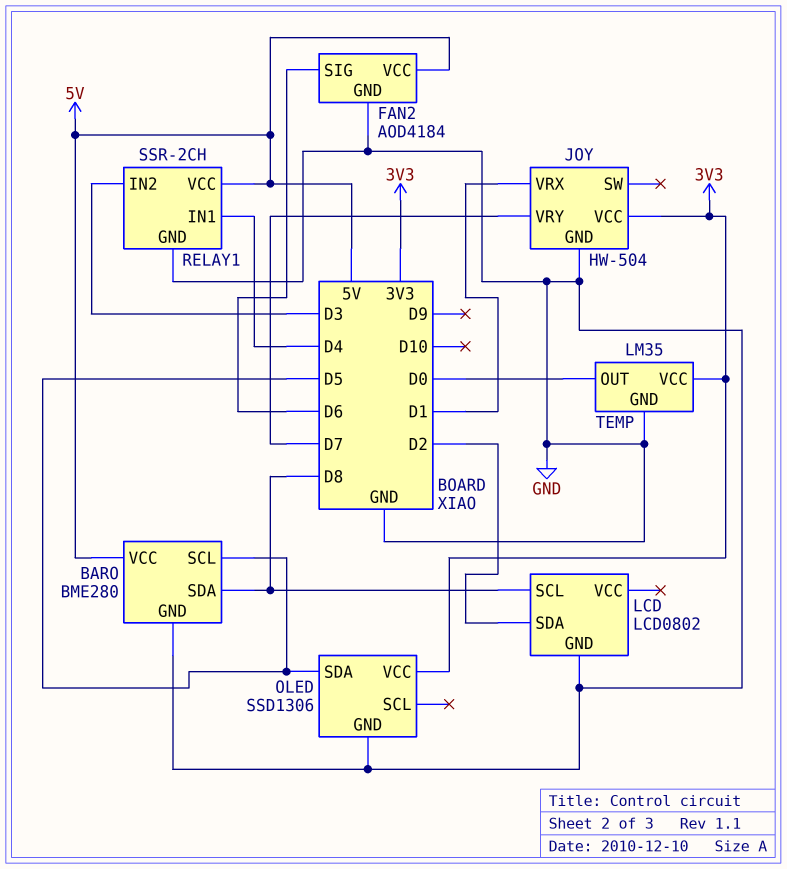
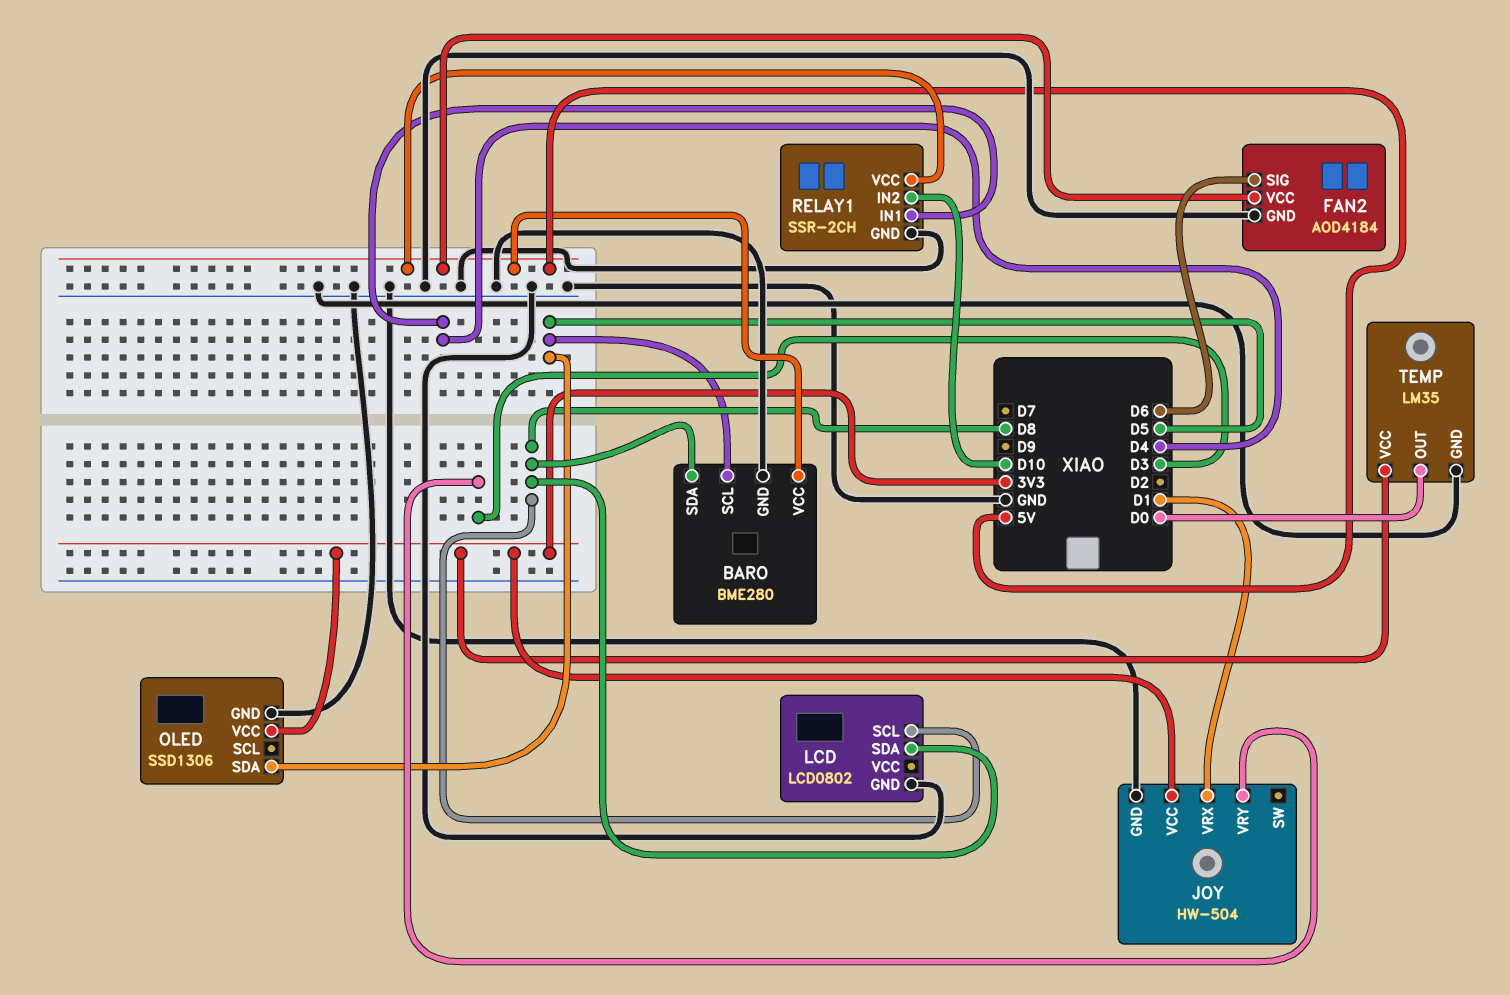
JOY pin VRY: D7 -> D3
LCD pin SDA: D2 -> D8
RELAY1 pin IN2: D3 -> D10

